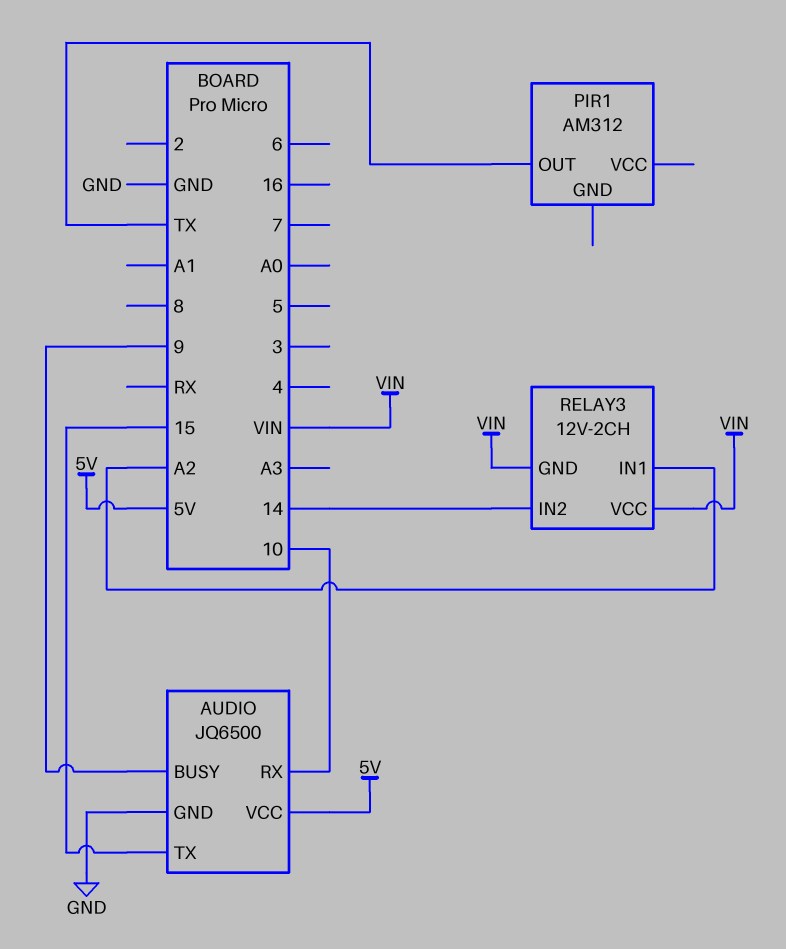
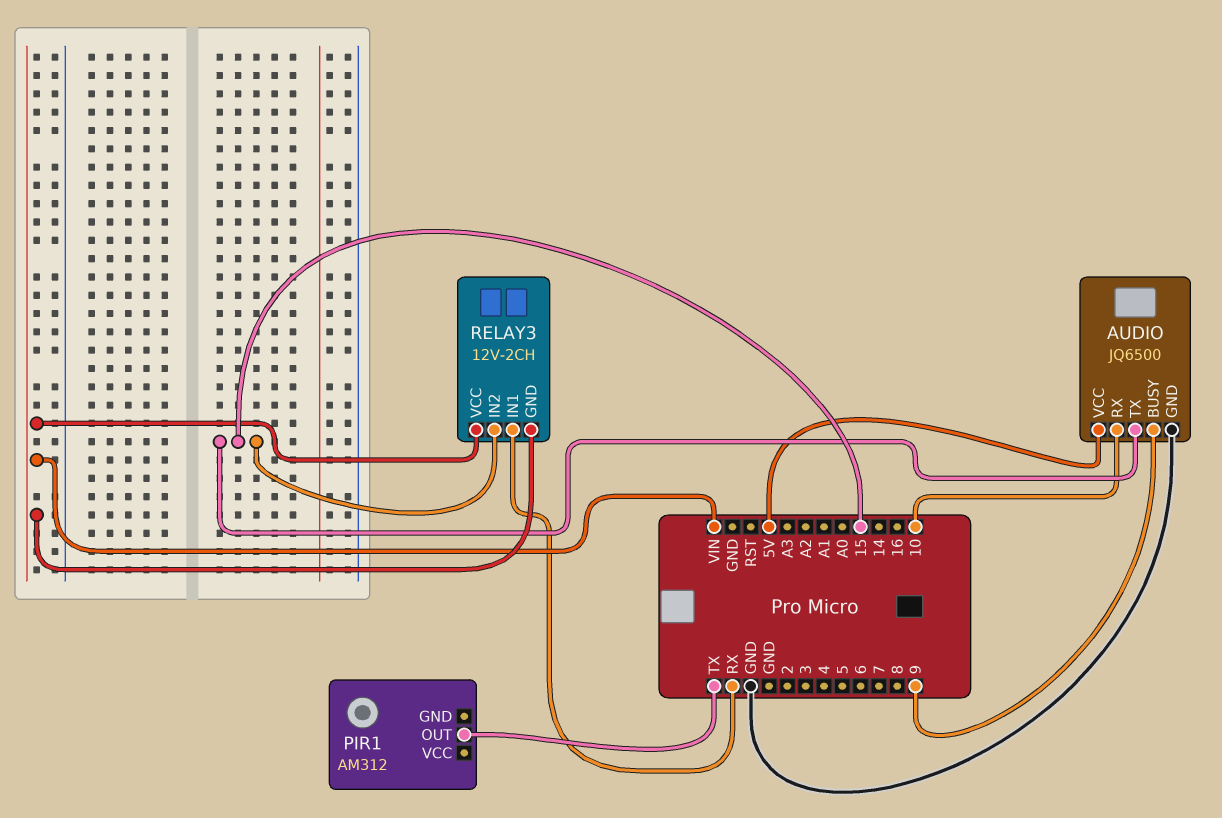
RELAY3 pin IN1: A2 -> RX
RELAY3 pin IN2: 14 -> 15

